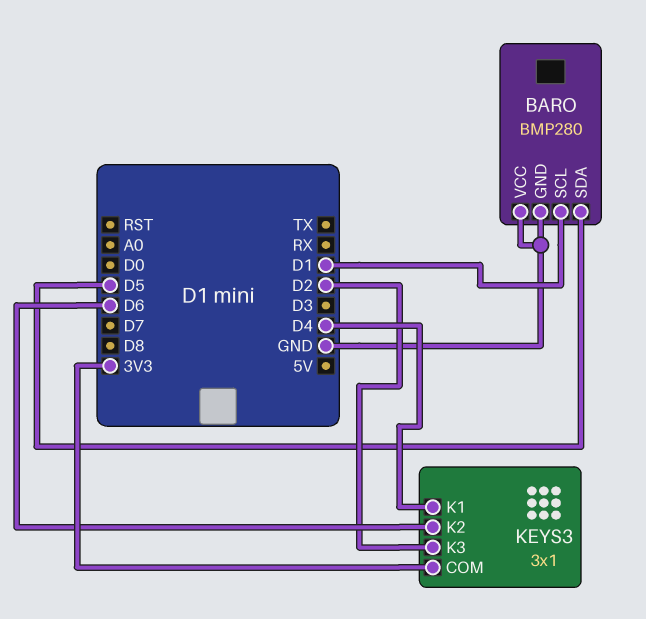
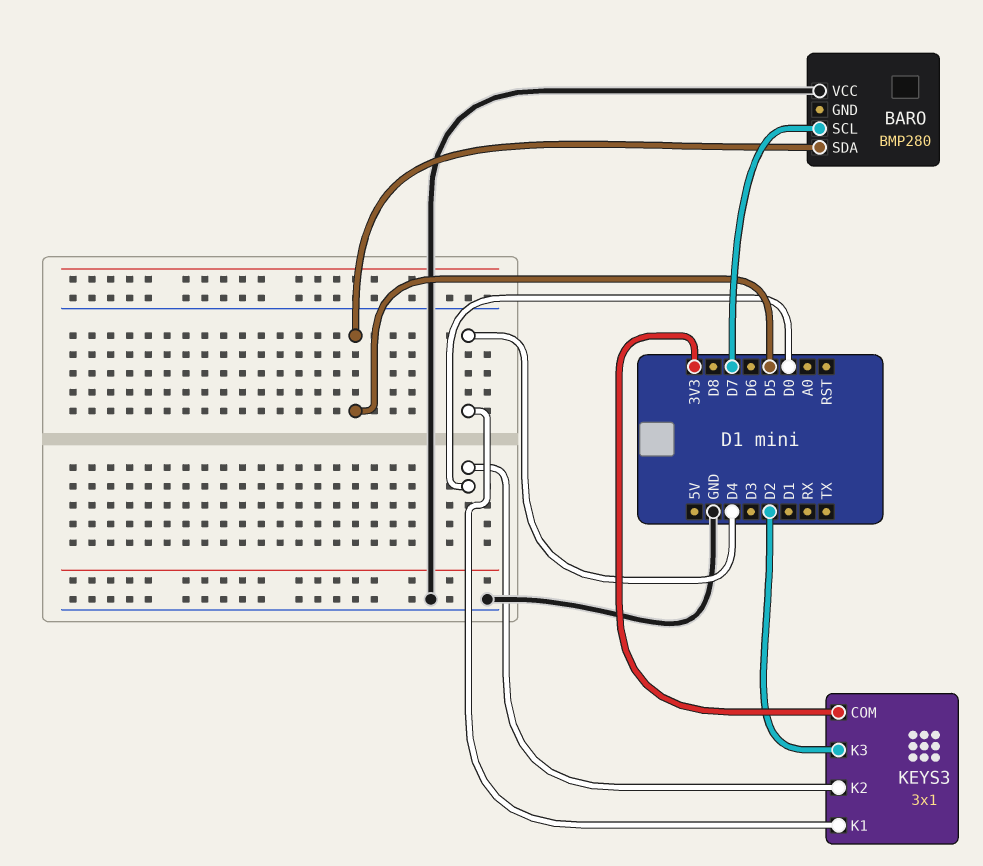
BARO pin GND: GND -> none
BARO pin SCL: D1 -> D7
KEYS3 pin K2: D6 -> D0

